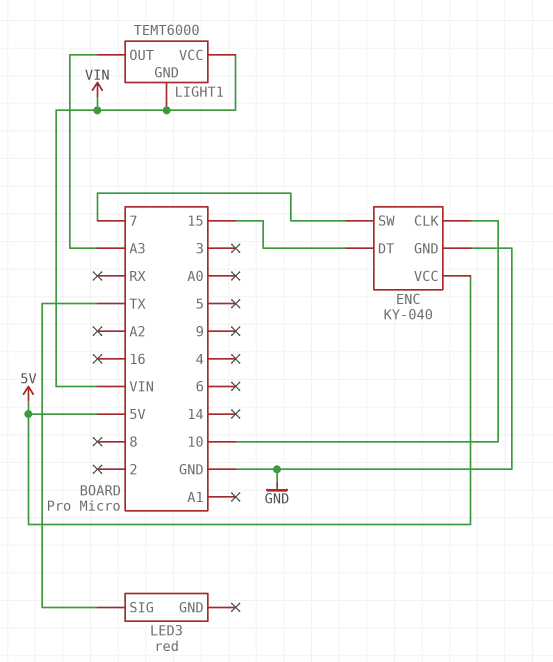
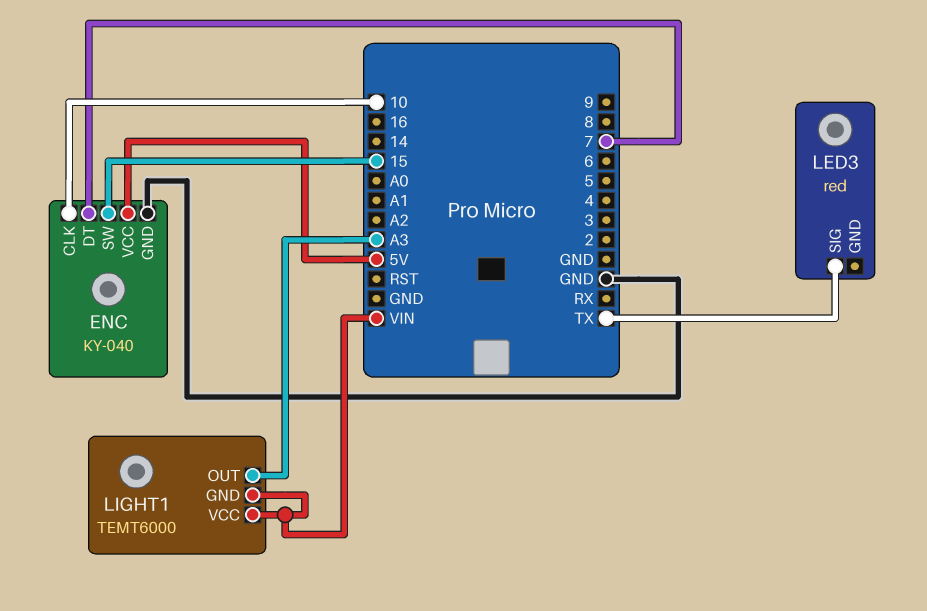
ENC pin DT: 15 -> 7
ENC pin SW: 7 -> 15

